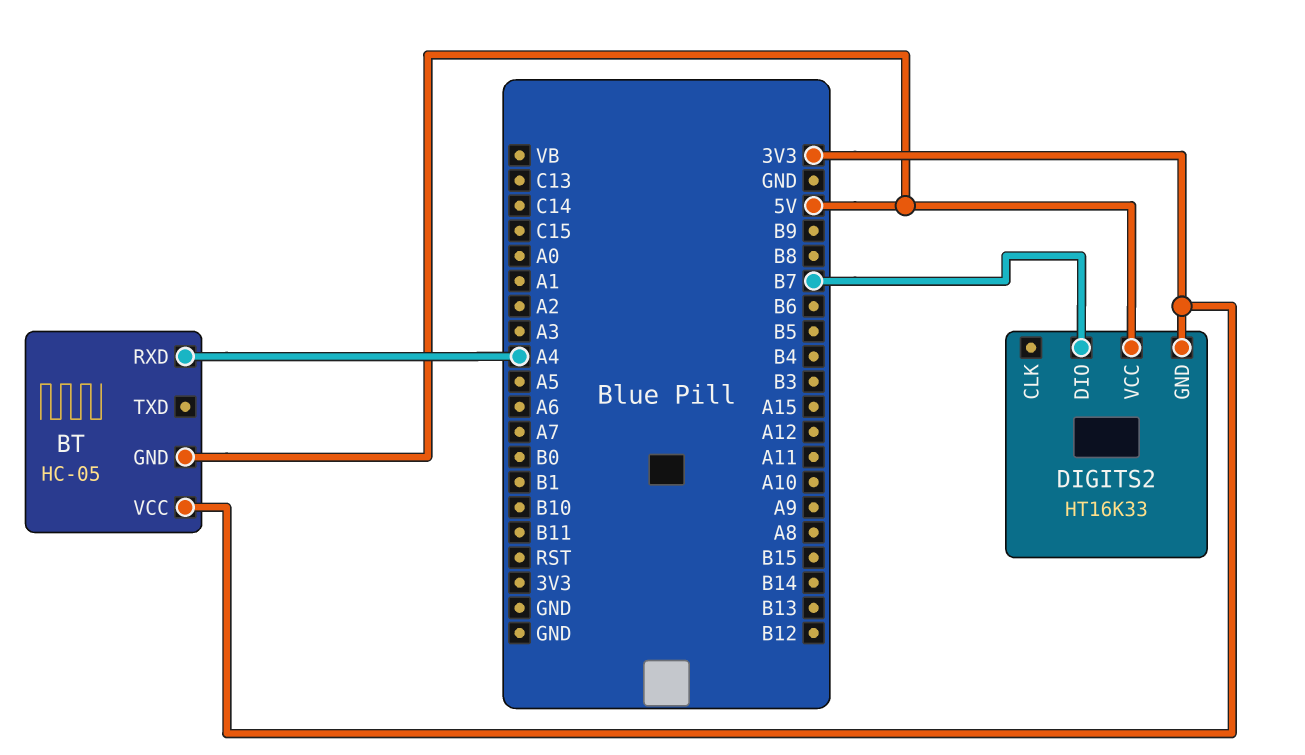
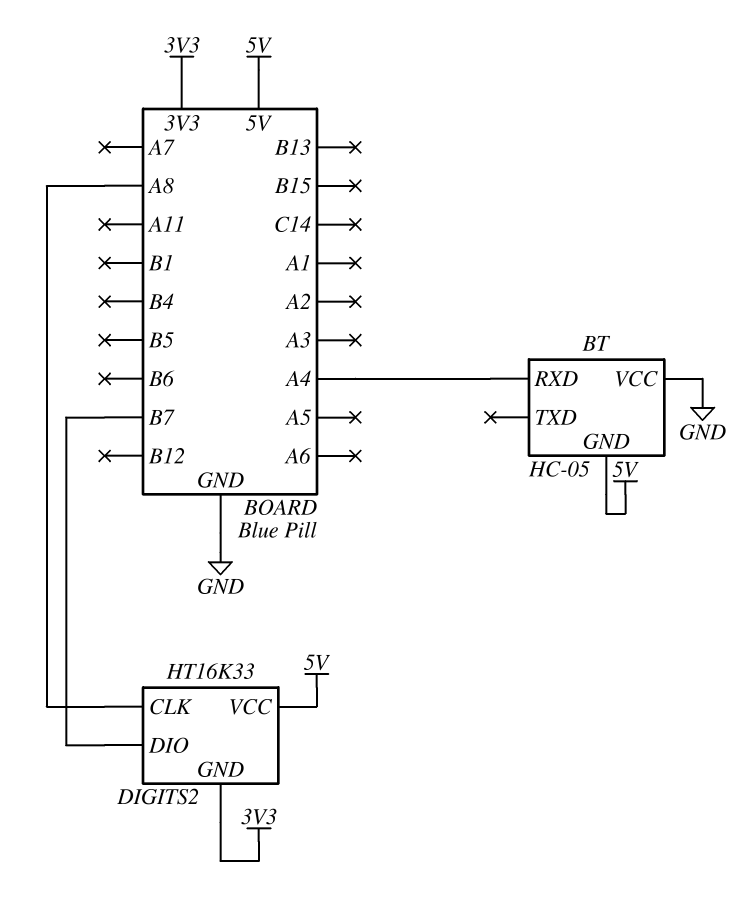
BT pin VCC: 3V3 -> GND
DIGITS2 pin CLK: none -> A8

